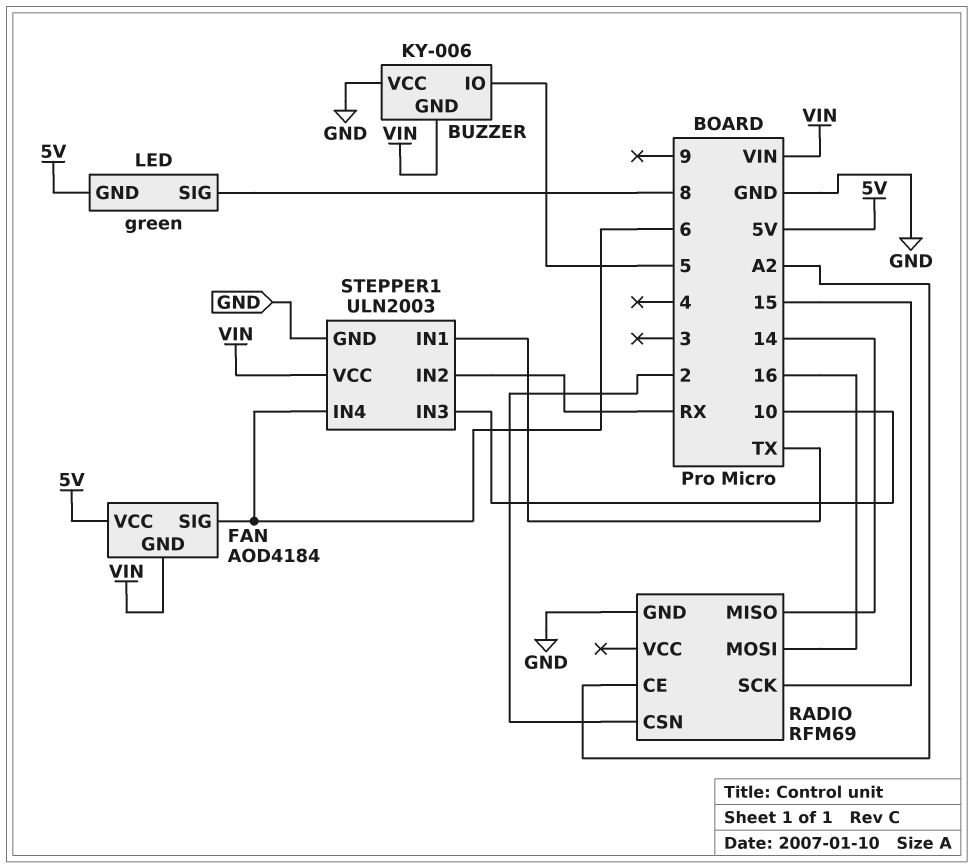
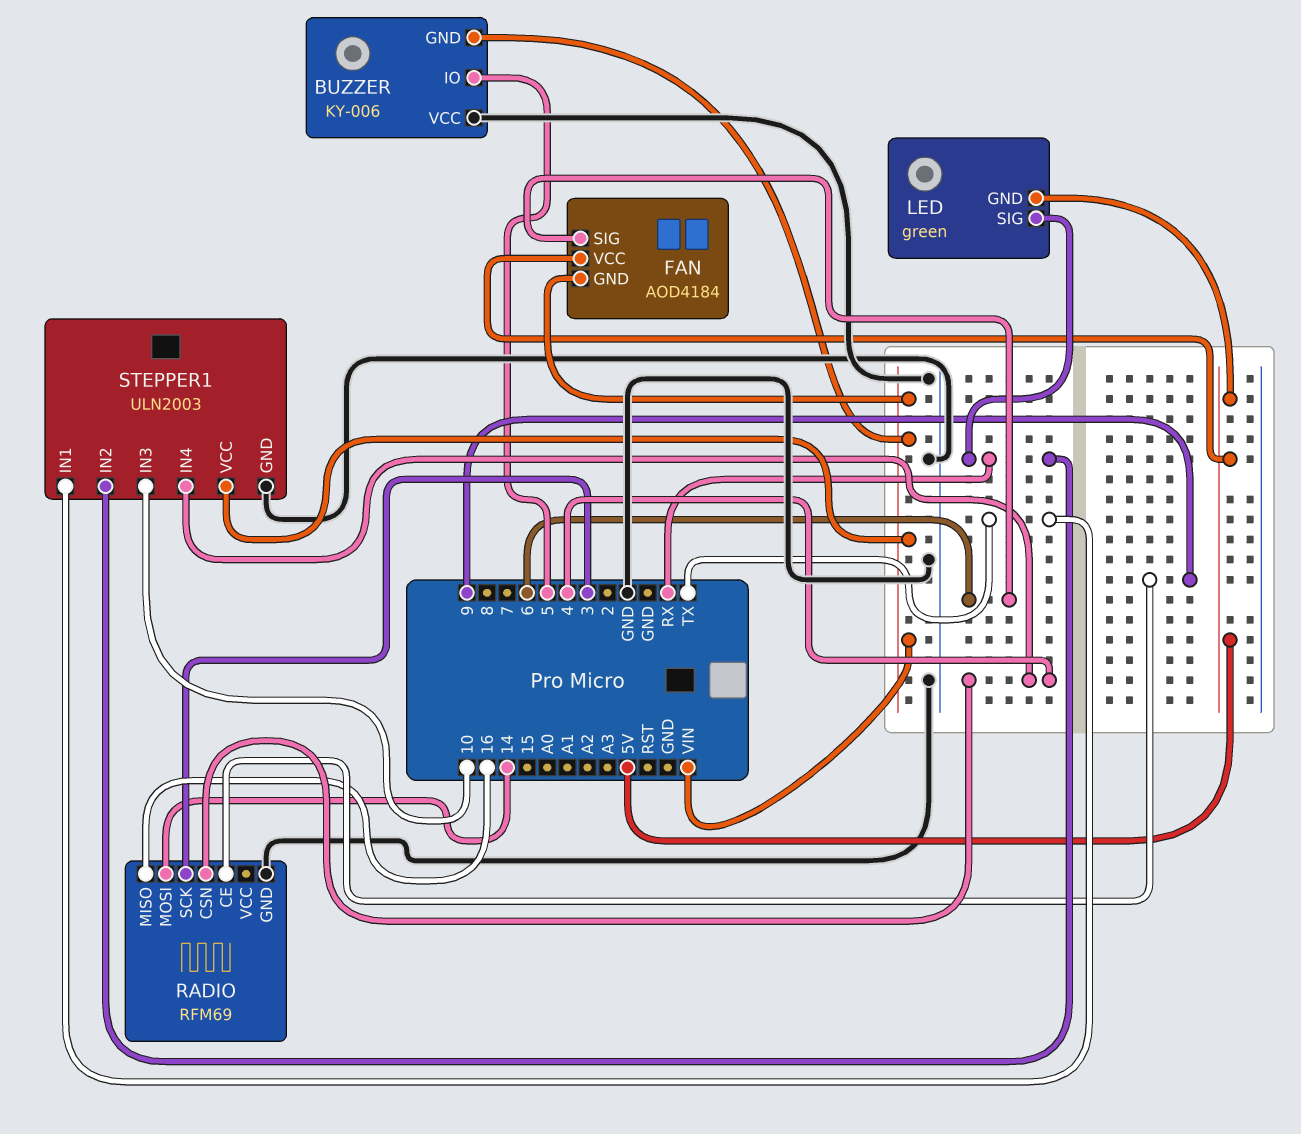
LED pin SIG: 8 -> RX
RADIO pin CE: A2 -> 9
RADIO pin CSN: 2 -> 4
RADIO pin MISO: 14 -> 16
RADIO pin MOSI: 16 -> 14
RADIO pin SCK: 15 -> 3
STEPPER1 pin IN4: 6 -> 4

